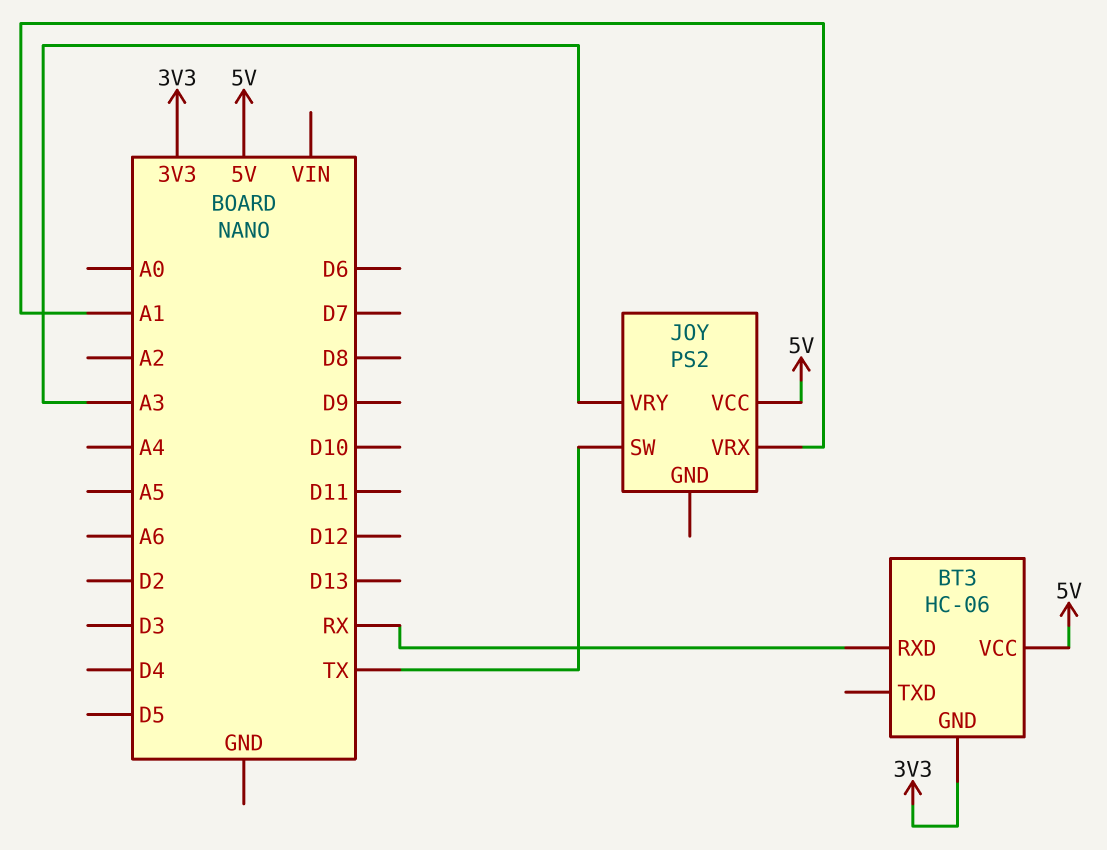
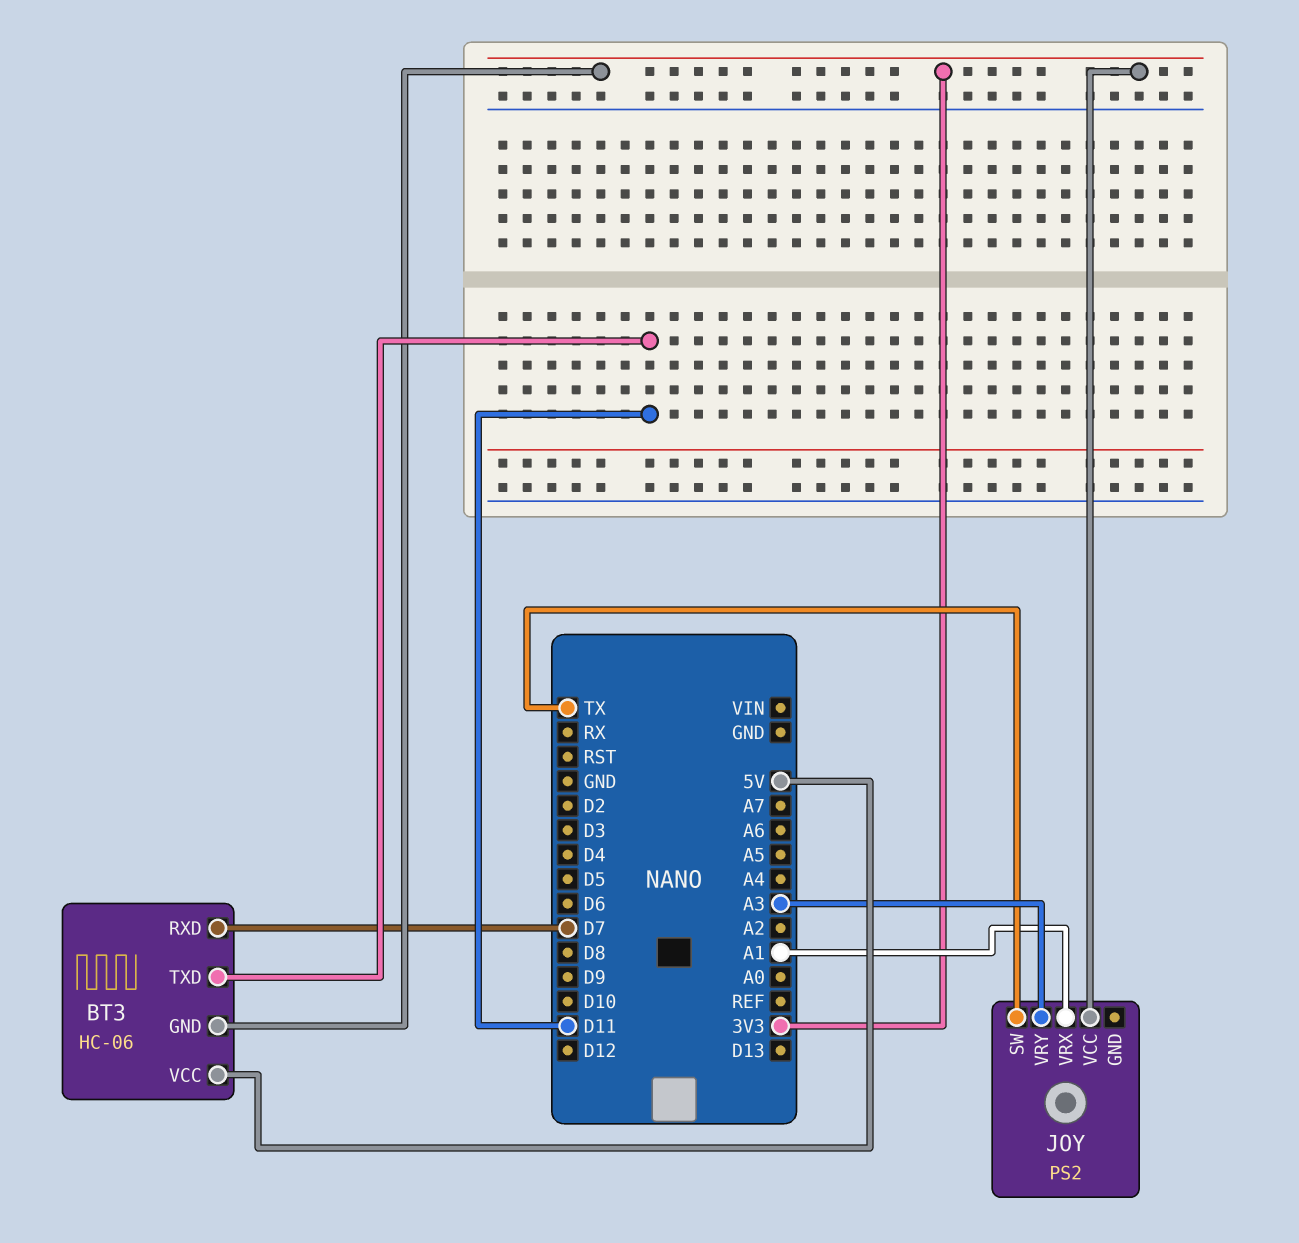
BT3 pin RXD: RX -> D7
BT3 pin TXD: none -> D11
JOY pin VCC: 5V -> 3V3

